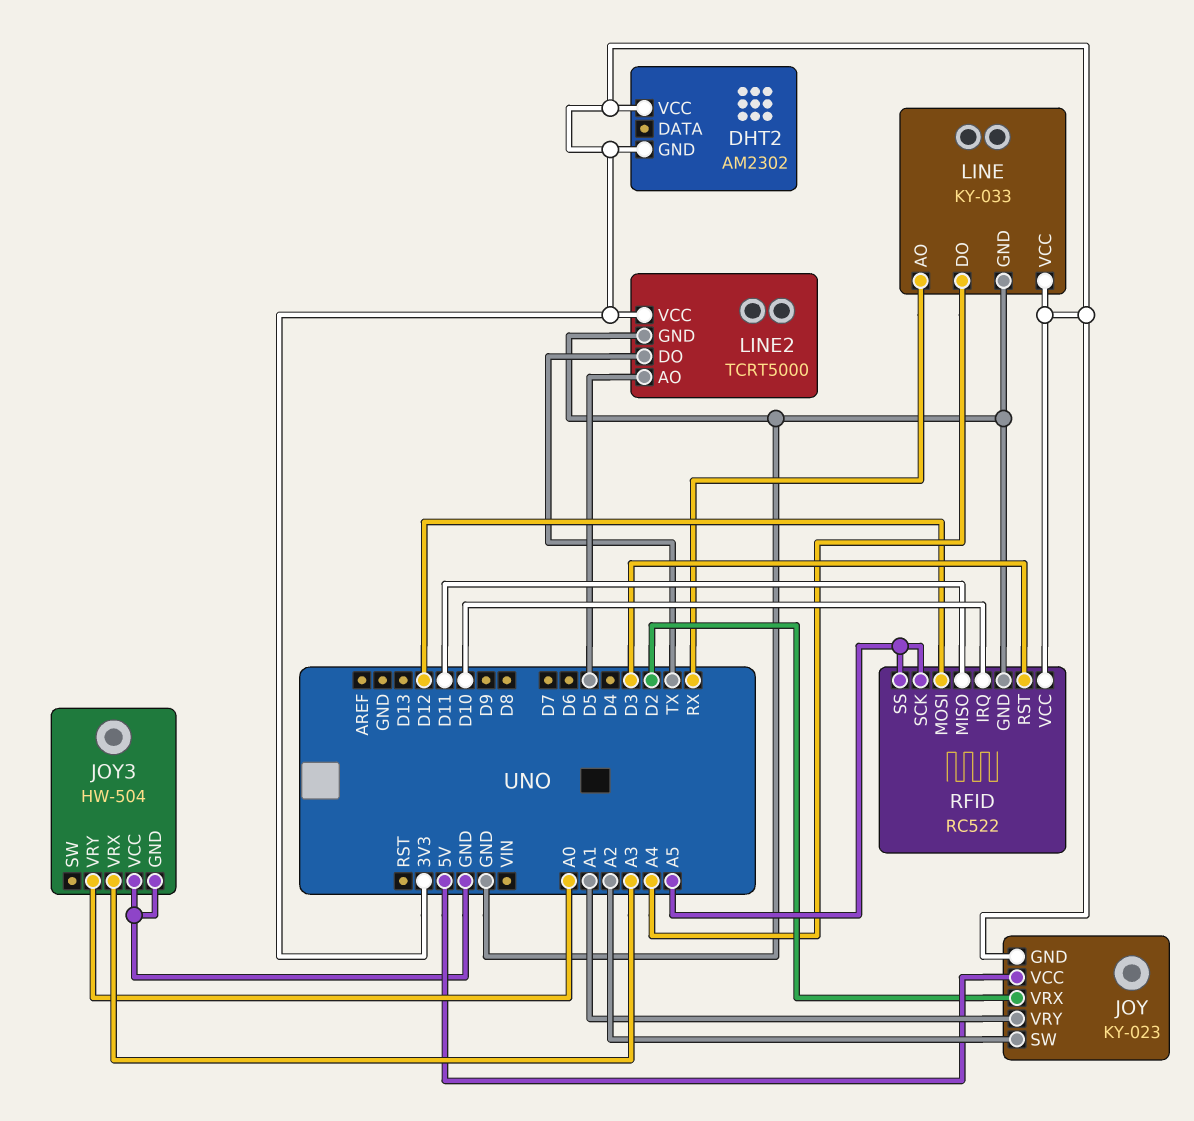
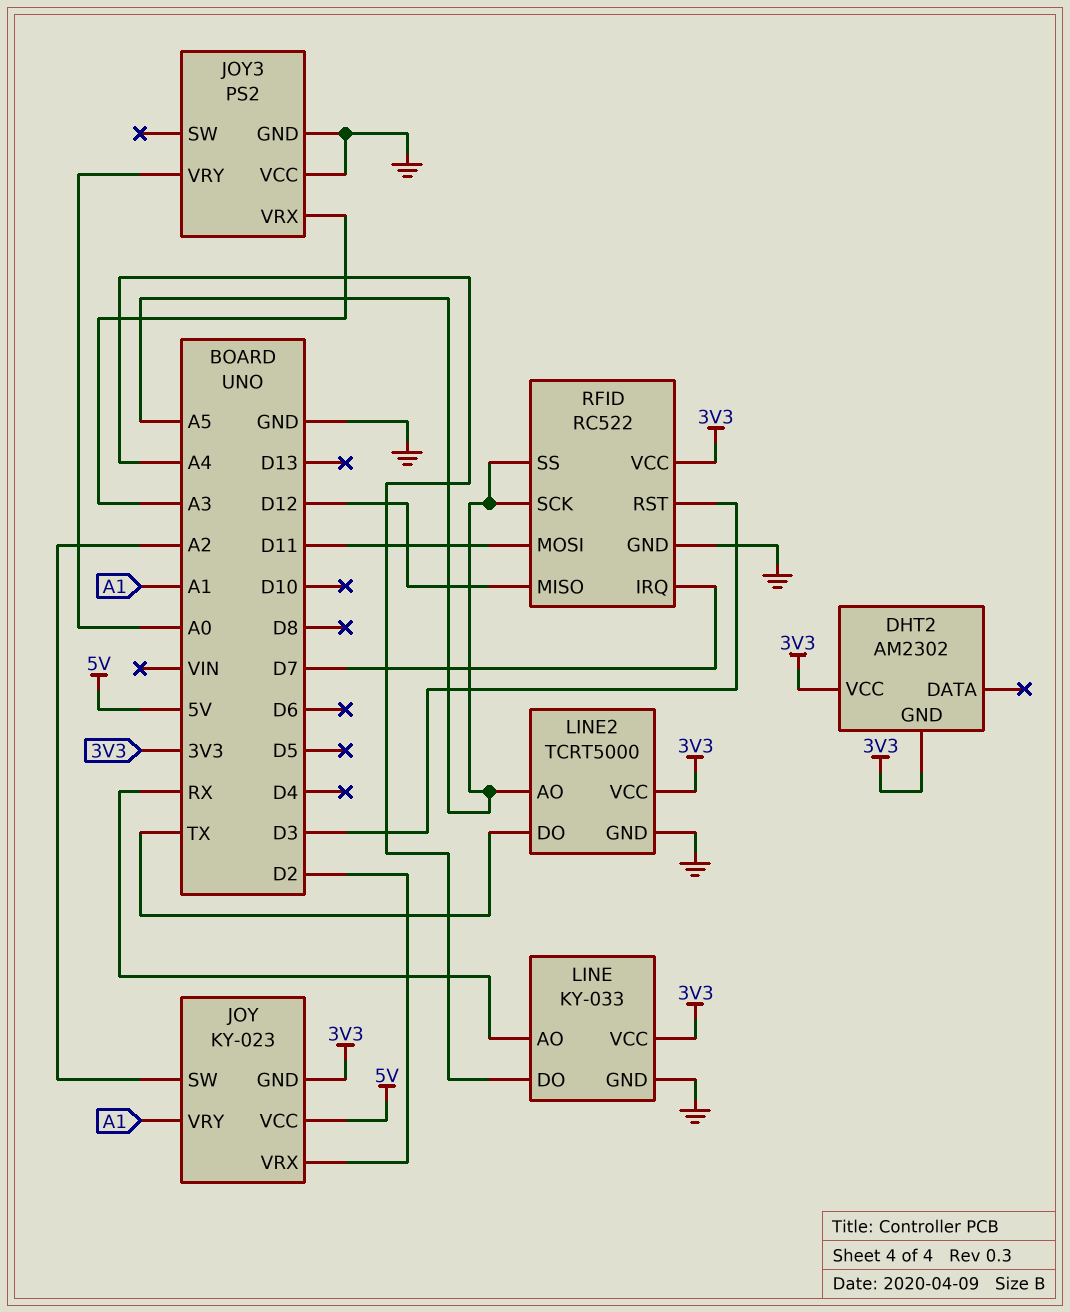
JOY3: HW-504 -> PS2
LINE2 pin AO: D5 -> A5
RFID pin IRQ: D10 -> D7
RFID pin MISO: D11 -> D12
RFID pin MOSI: D12 -> D11

